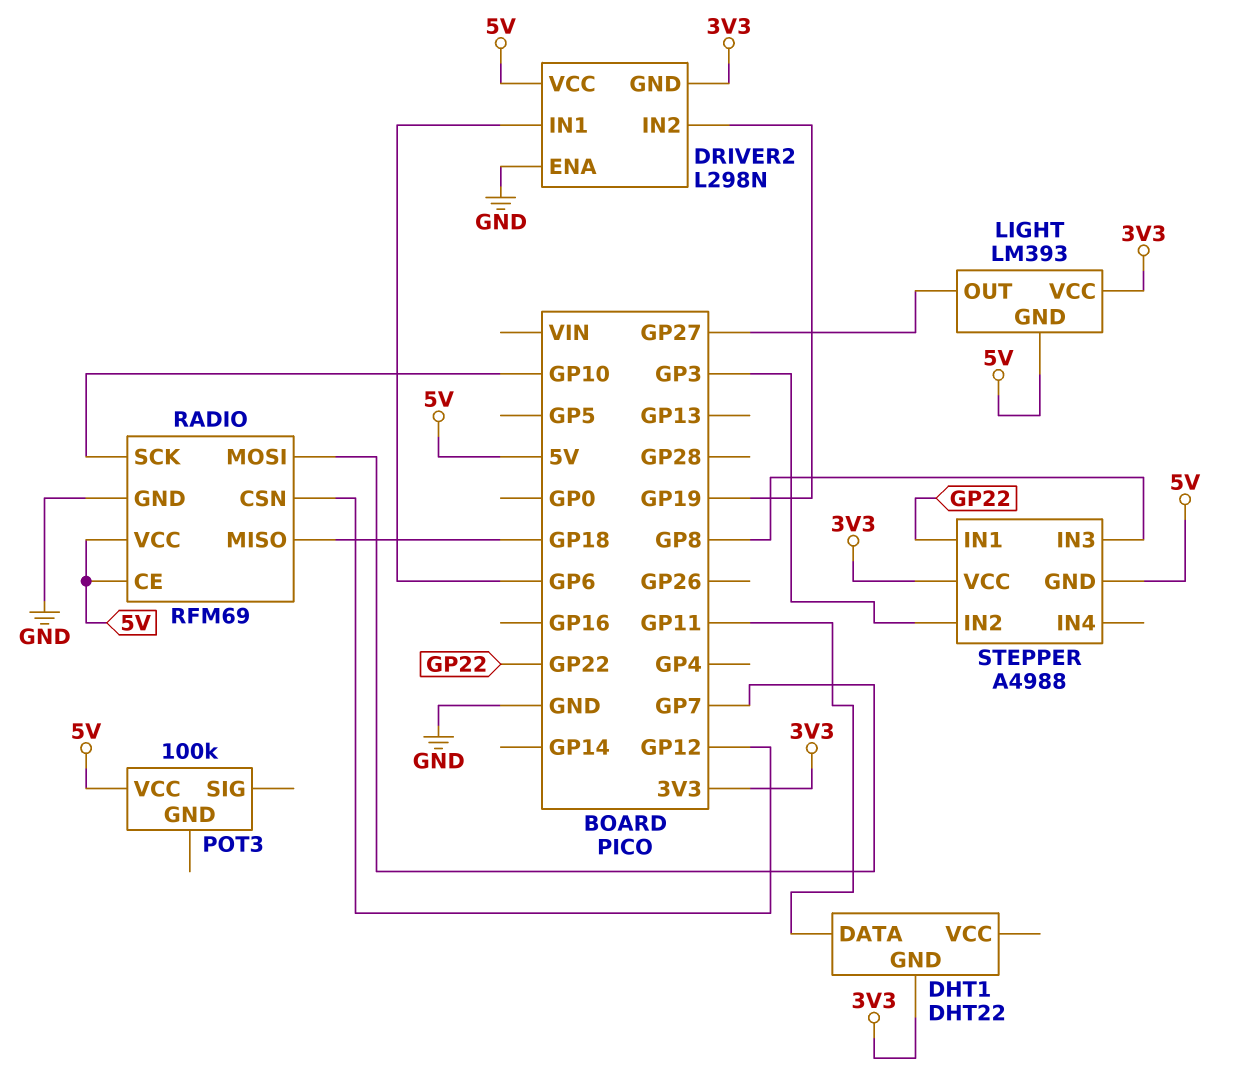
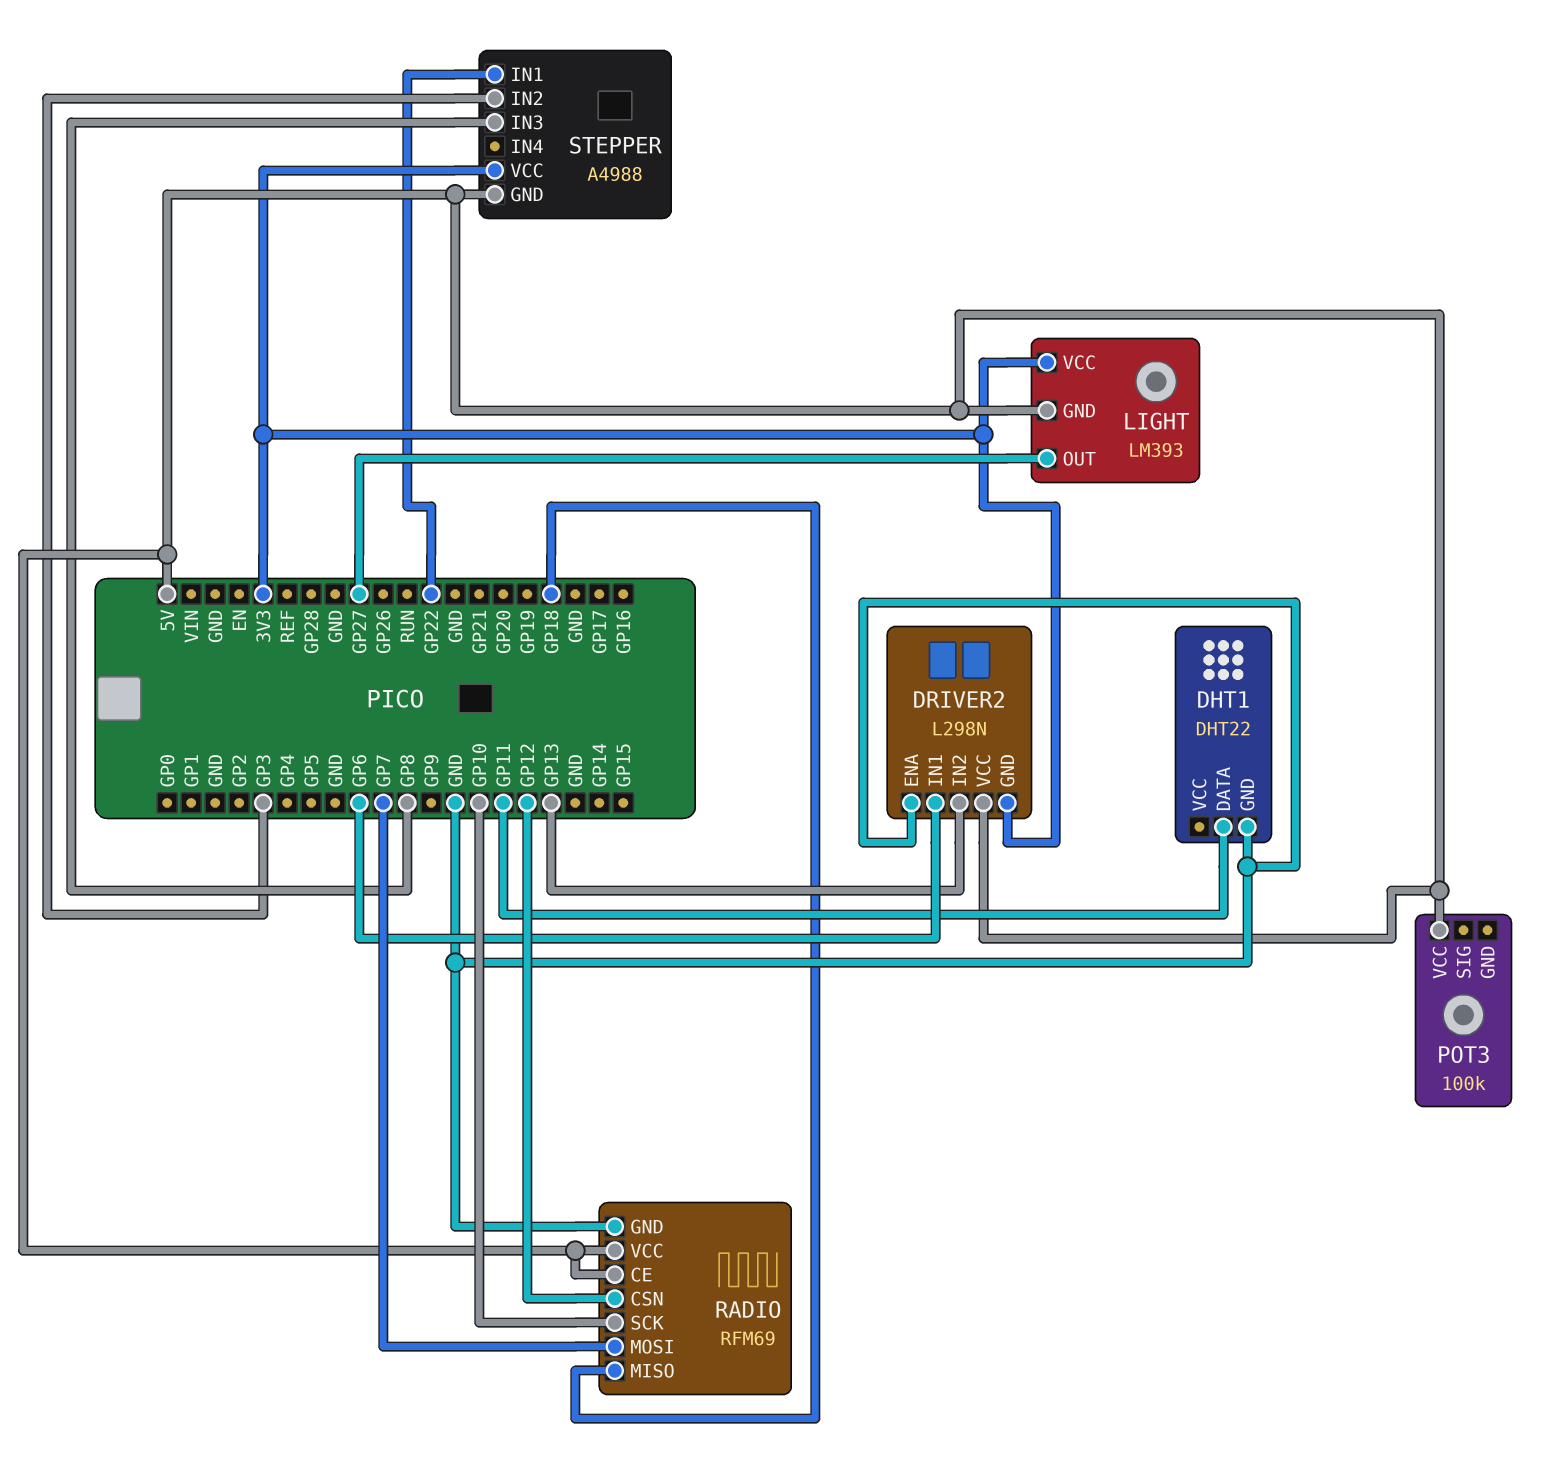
DHT1 pin GND: 3V3 -> GND
DRIVER2 pin IN2: GP19 -> GP13

